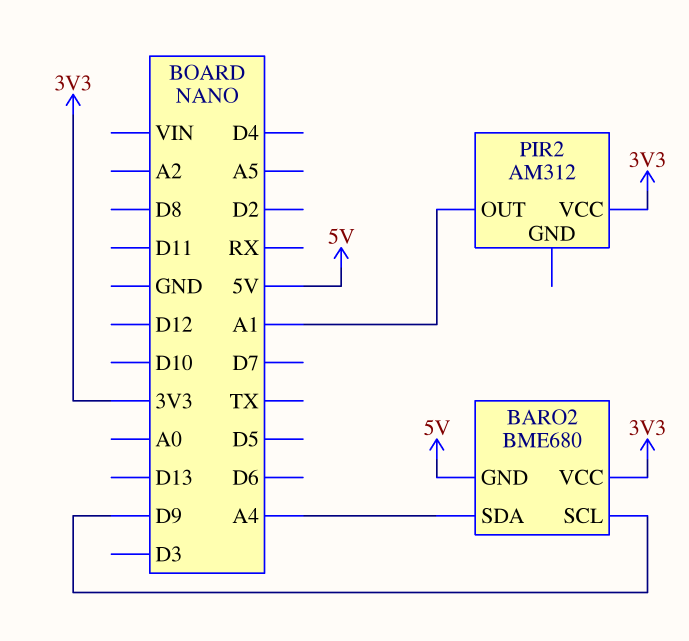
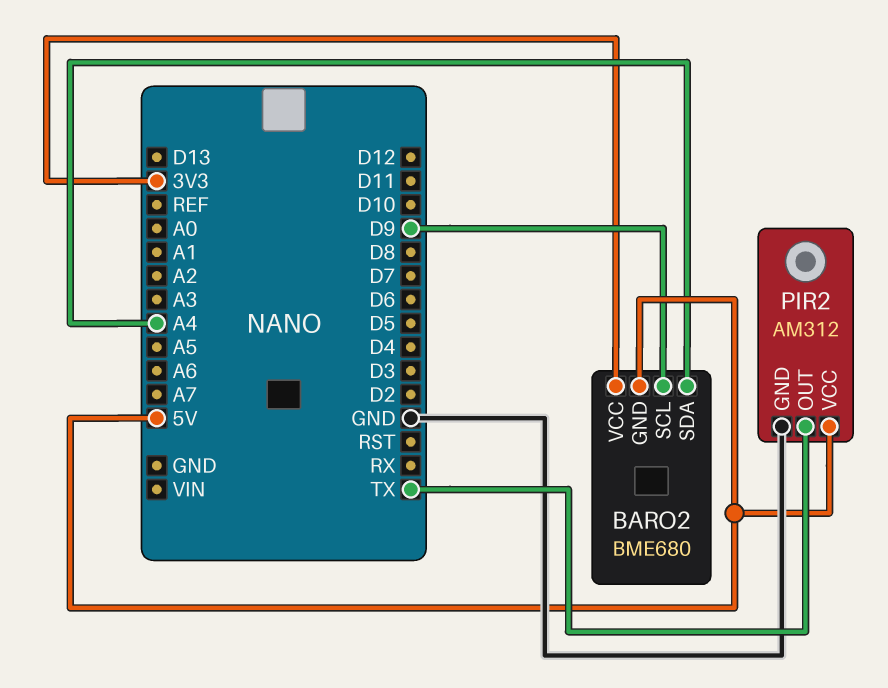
PIR2 pin GND: none -> GND
PIR2 pin OUT: A1 -> TX
PIR2 pin VCC: 3V3 -> 5V

